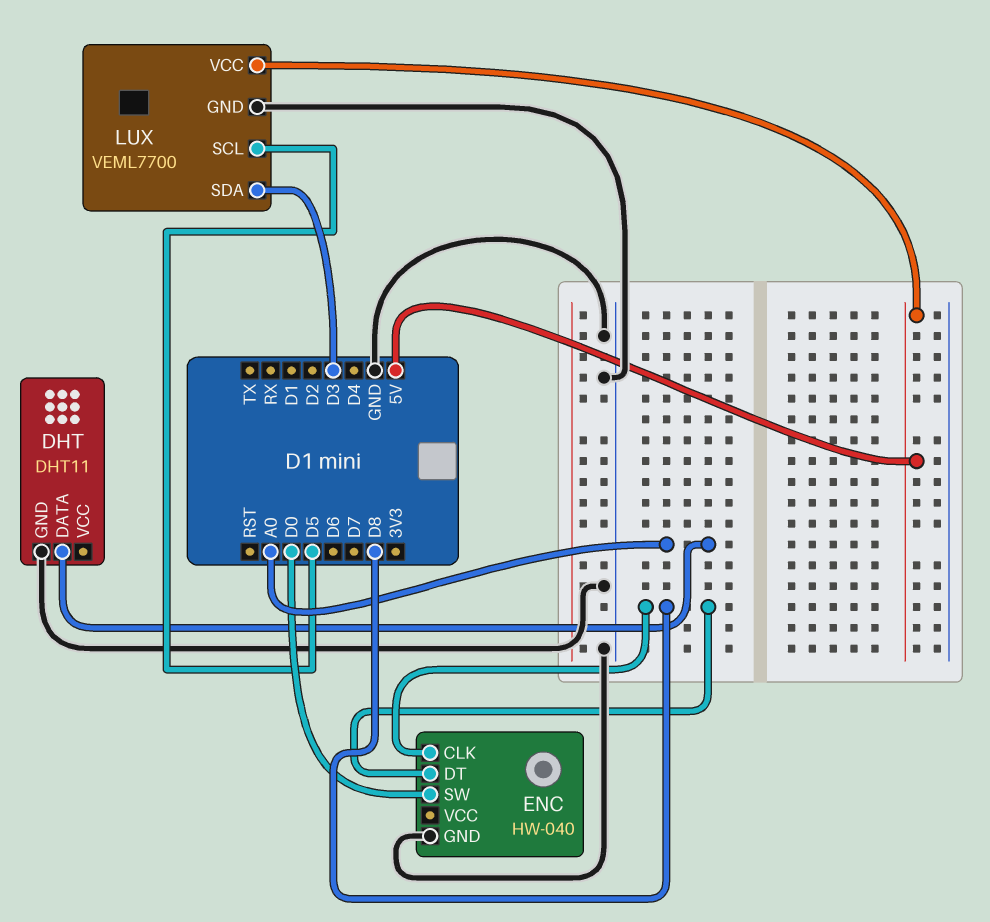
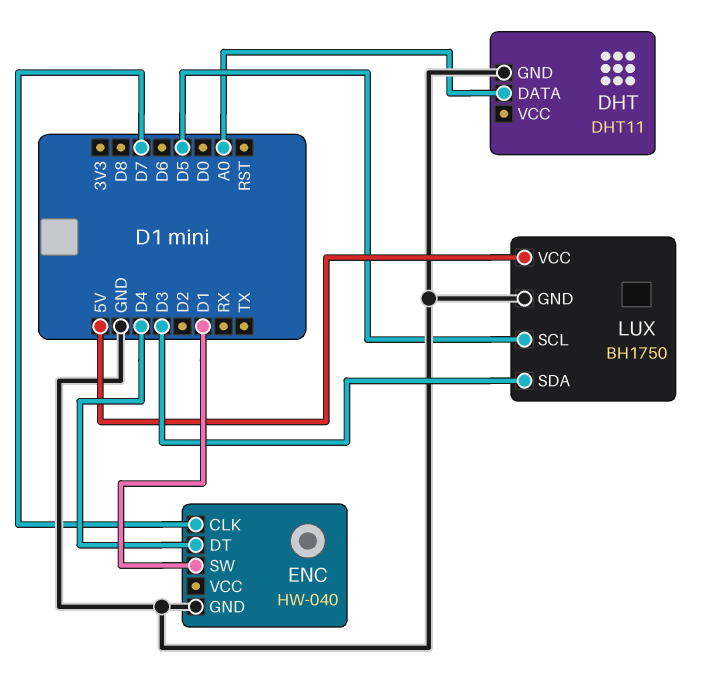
ENC pin CLK: D8 -> D7
ENC pin DT: D8 -> D4
ENC pin SW: D0 -> D1
LUX: VEML7700 -> BH1750

